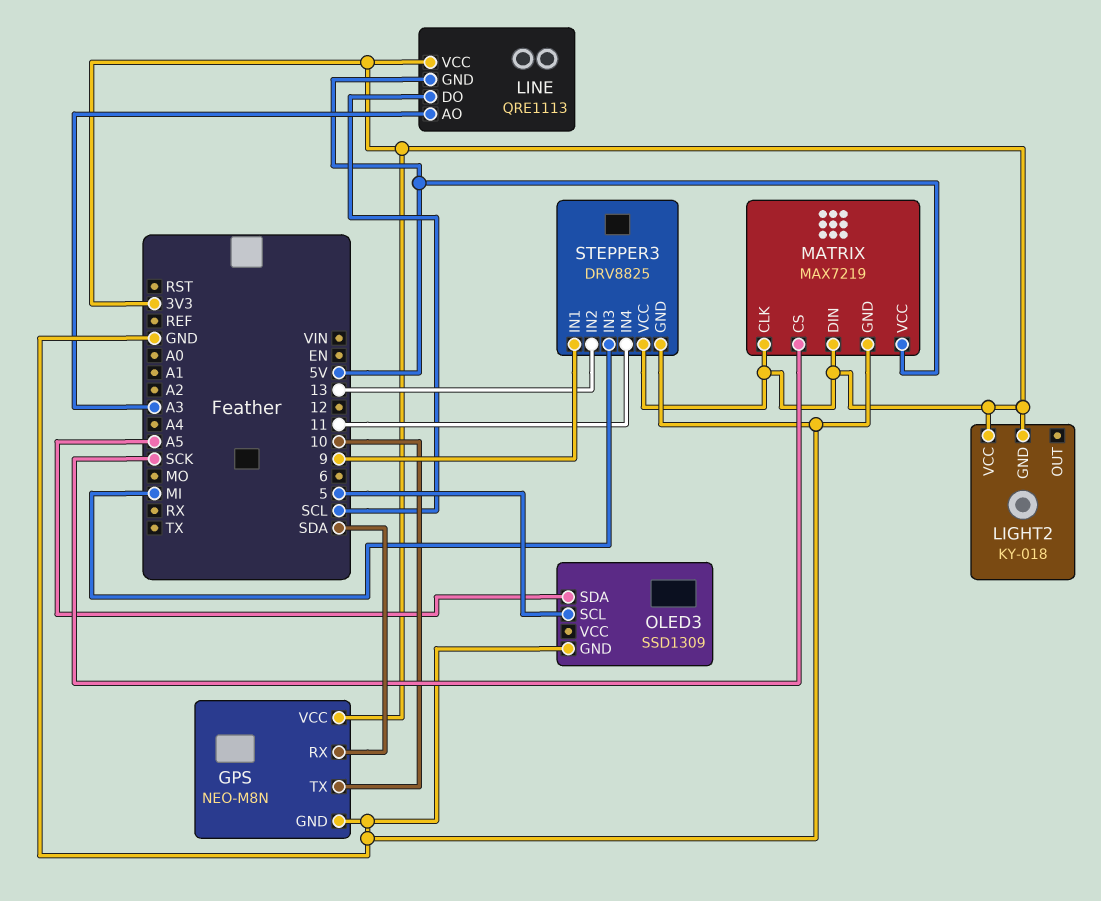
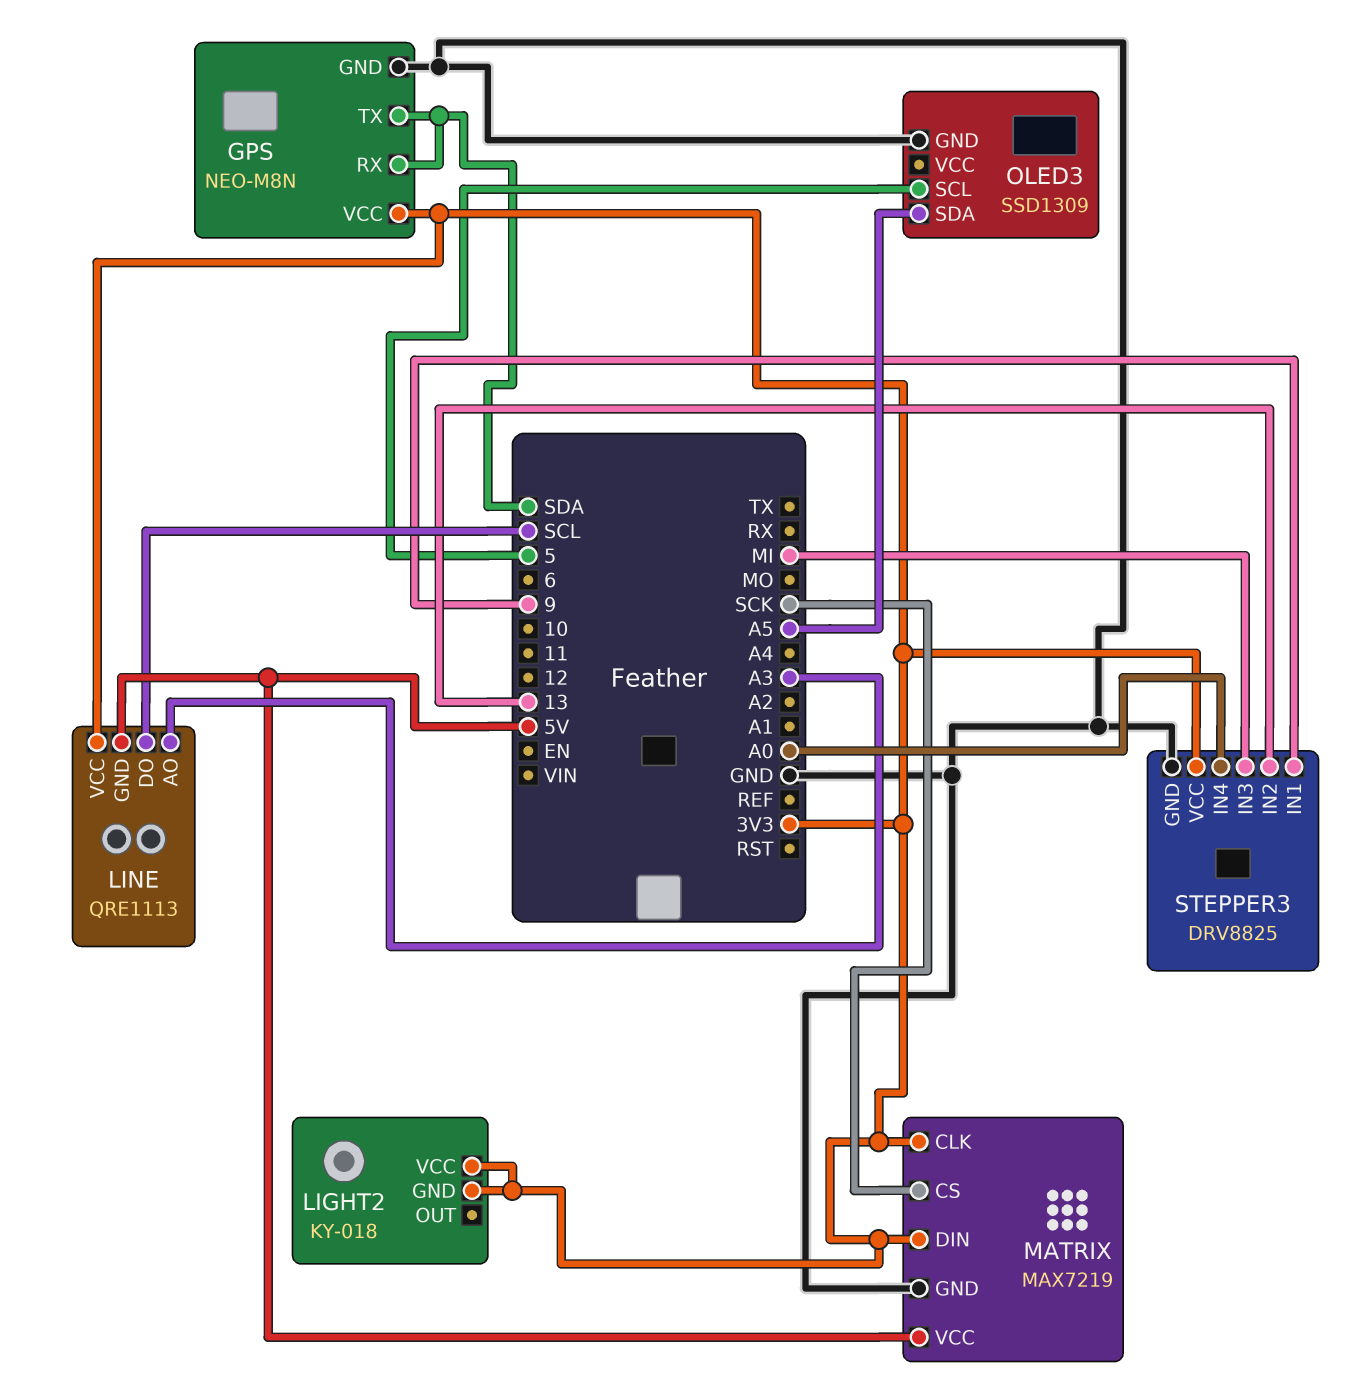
GPS pin TX: 10 -> SDA
STEPPER3 pin IN4: 11 -> A0

